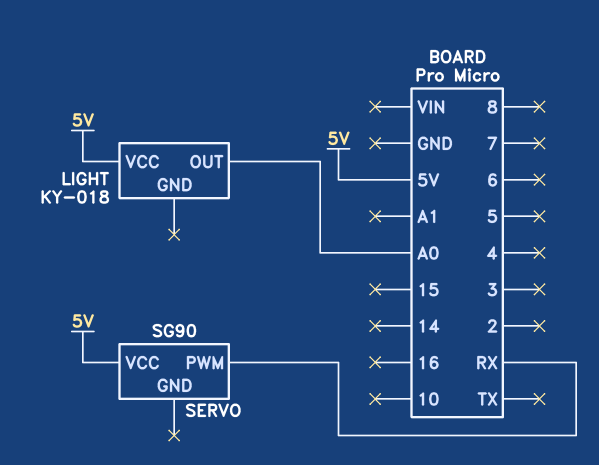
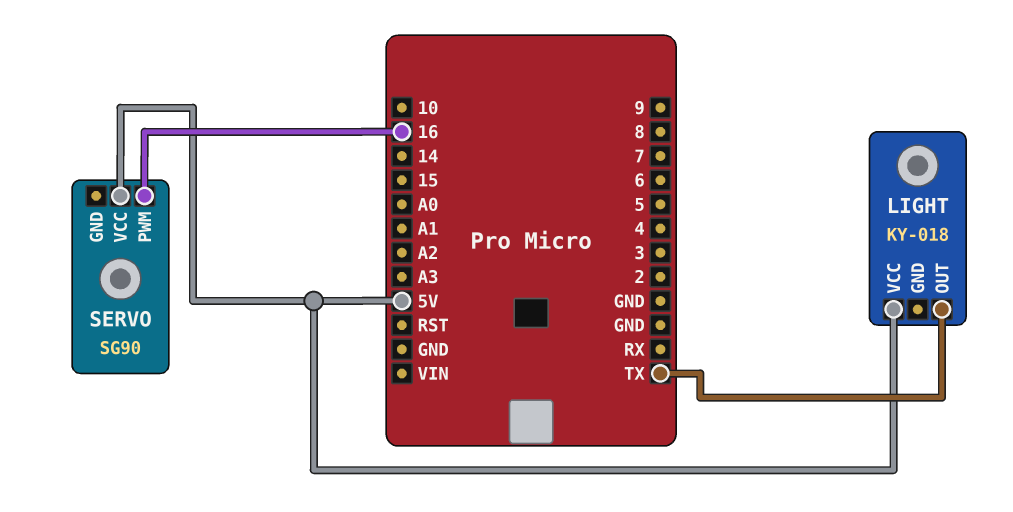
LIGHT pin OUT: A0 -> TX
SERVO pin PWM: RX -> 16

